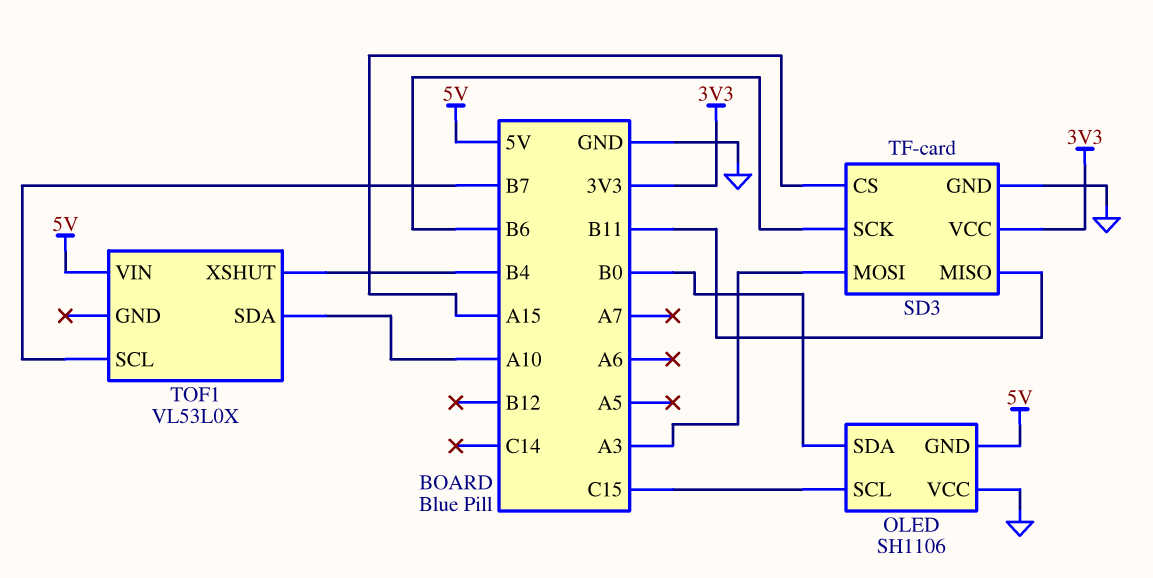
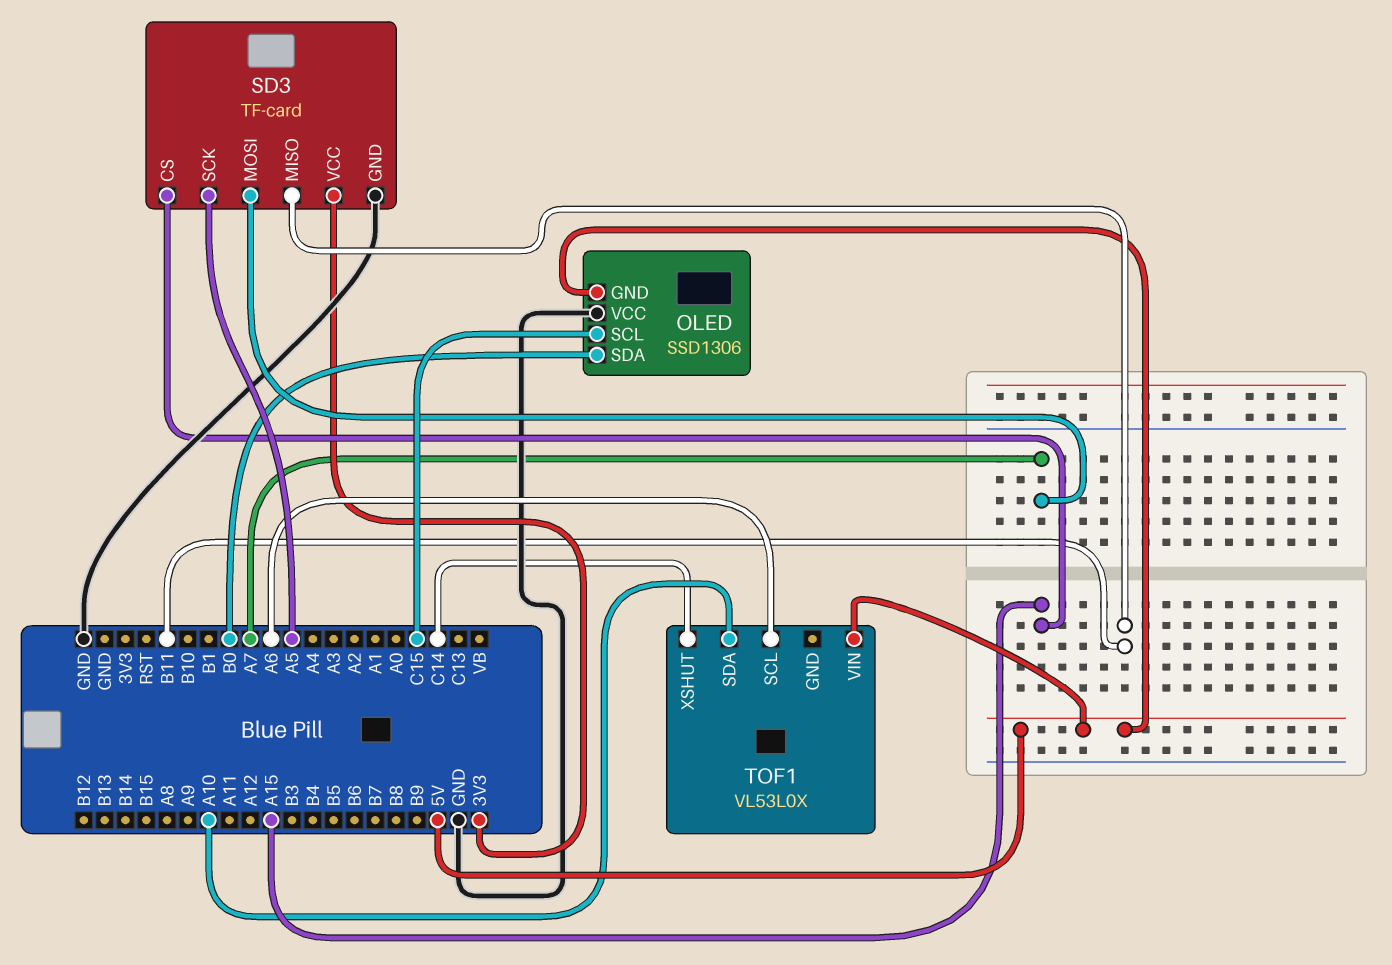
OLED: SH1106 -> SSD1306
SD3 pin MOSI: A3 -> A7
SD3 pin SCK: B6 -> A5
TOF1 pin SCL: B7 -> A6
TOF1 pin XSHUT: B4 -> C14

